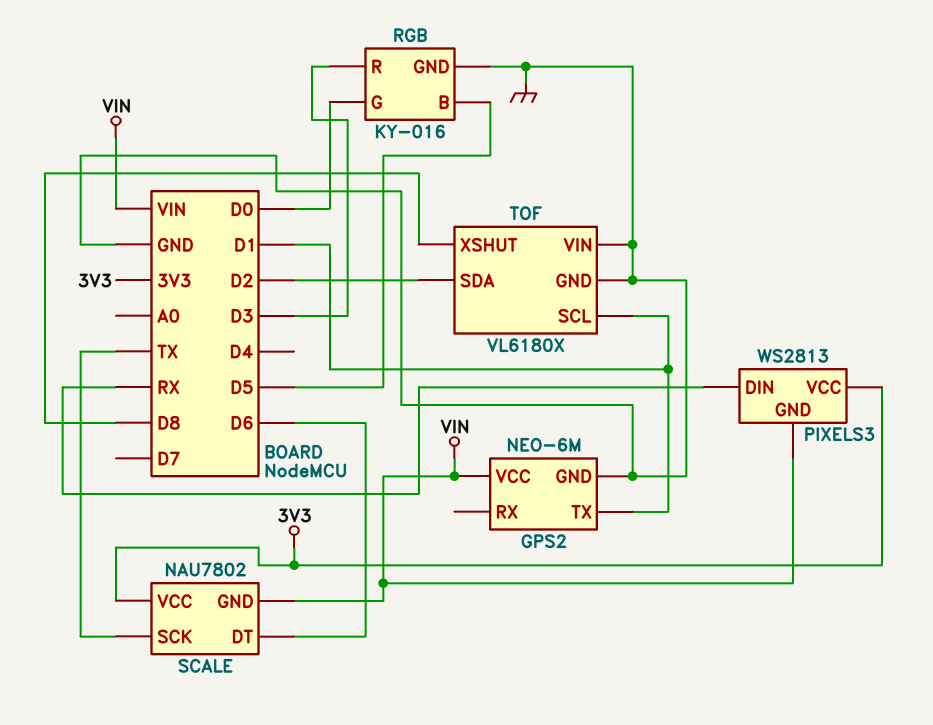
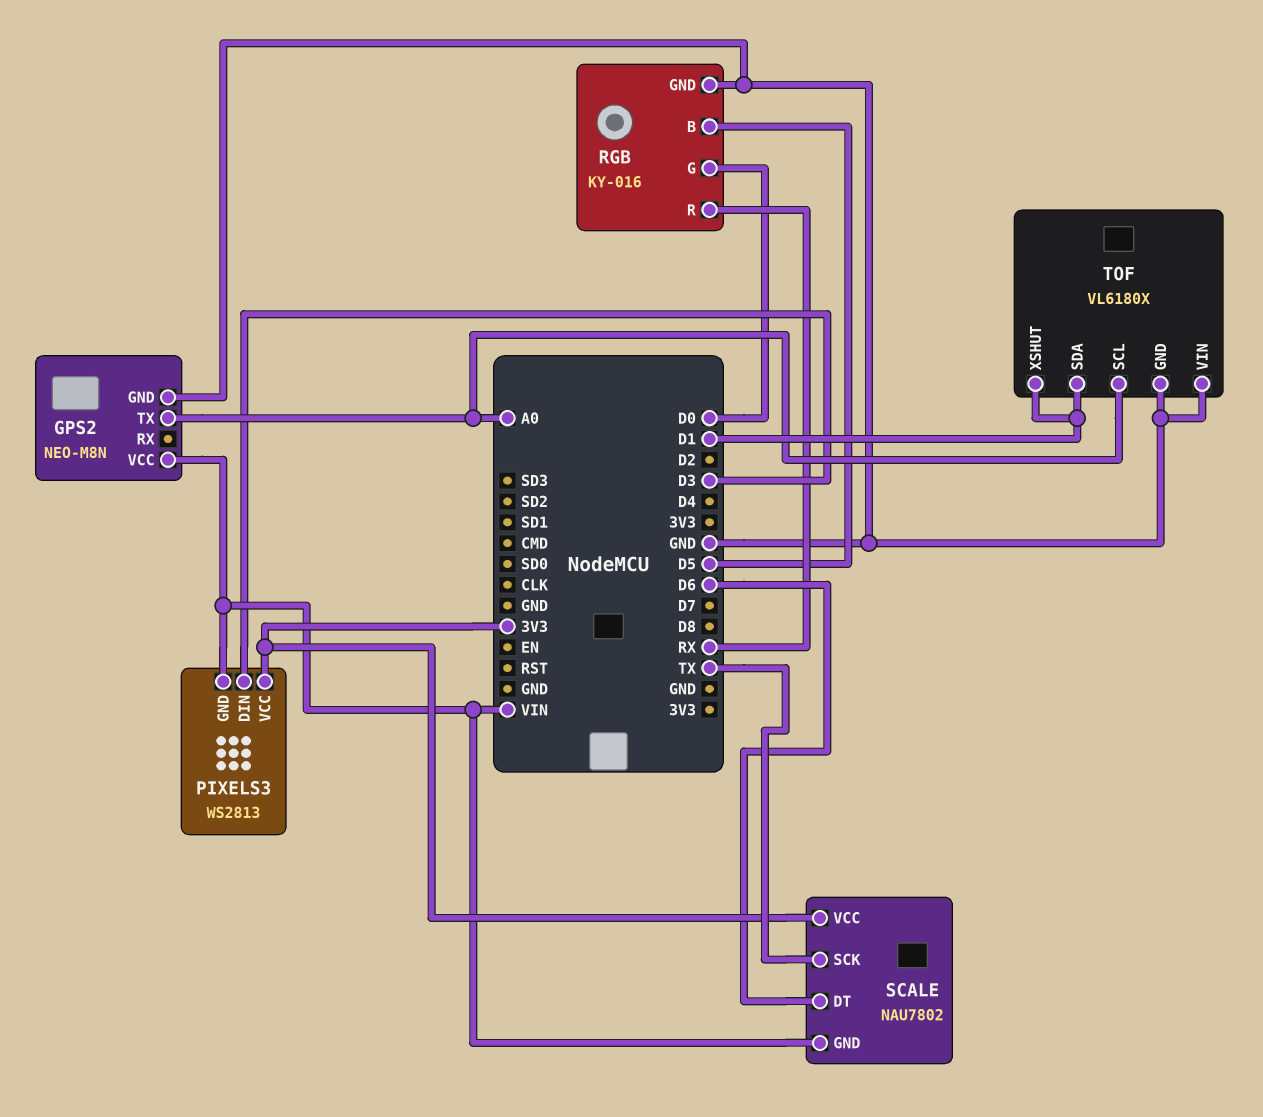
GPS2: NEO-6M -> NEO-M8N
GPS2 pin TX: D1 -> A0
PIXELS3 pin DIN: RX -> D3
RGB pin R: D3 -> RX
TOF pin SCL: D1 -> A0
TOF pin SDA: D2 -> D1
TOF pin XSHUT: D8 -> D1

